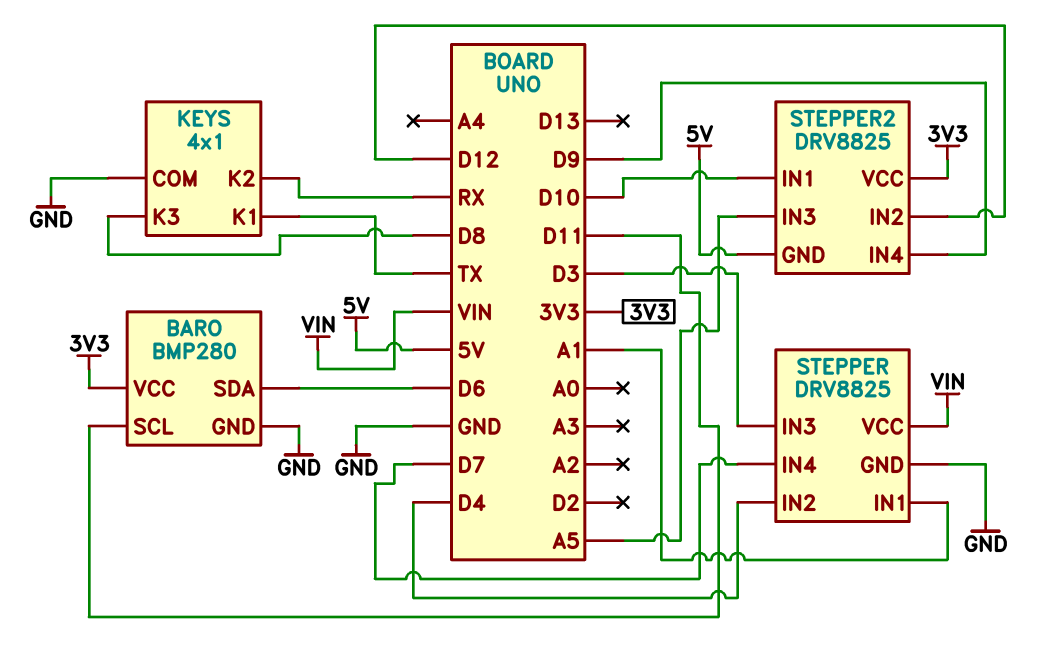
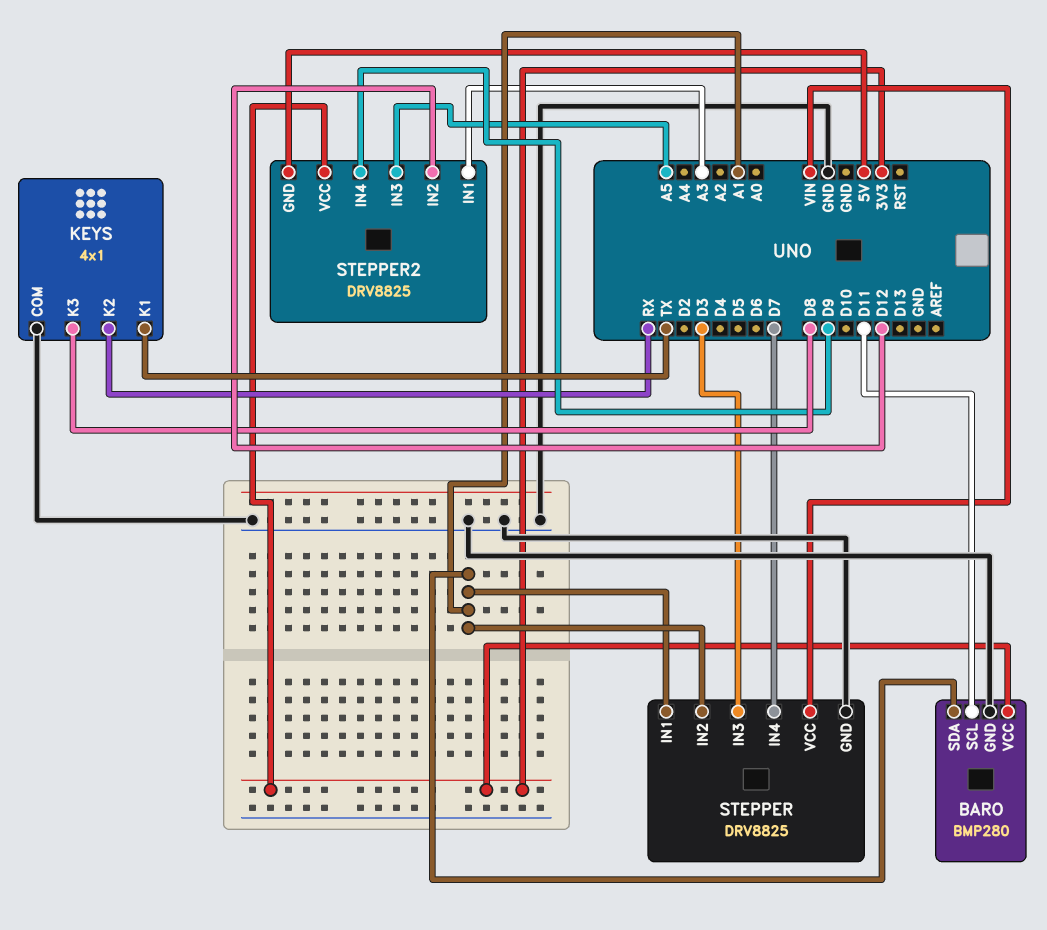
BARO pin SDA: D6 -> A1
STEPPER pin IN2: D4 -> A1
STEPPER2 pin IN1: D10 -> A3

